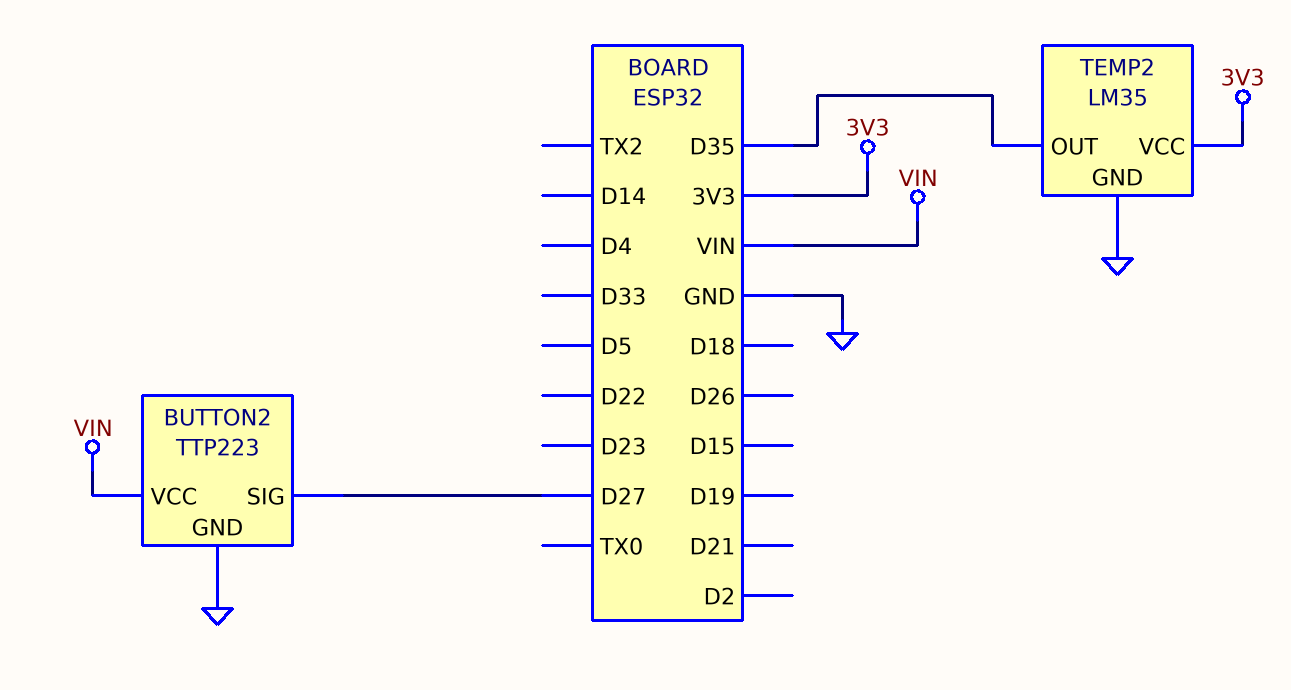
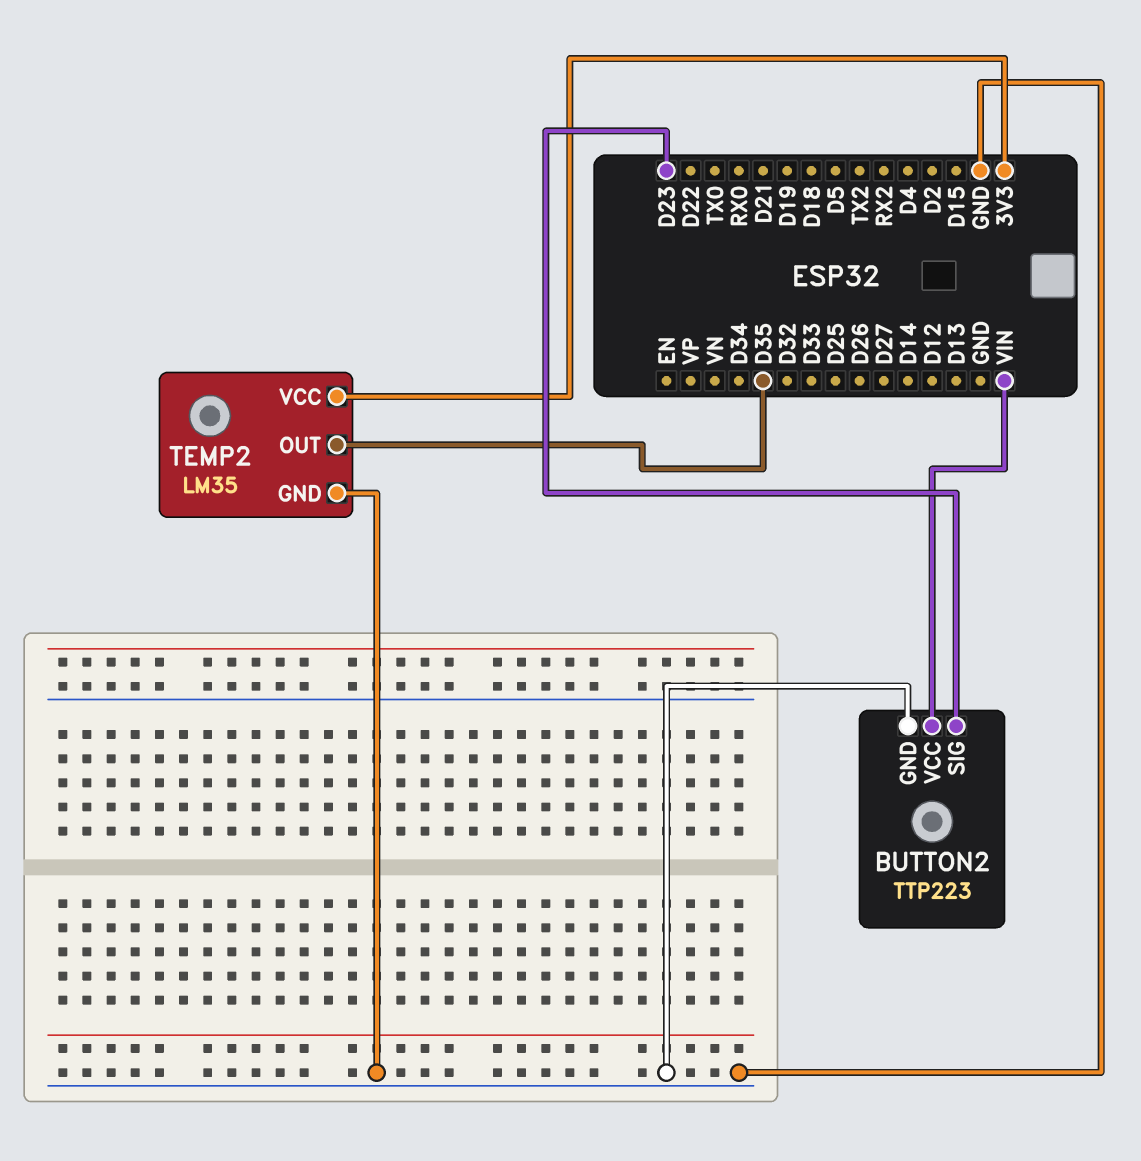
BUTTON2 pin SIG: D27 -> D23

